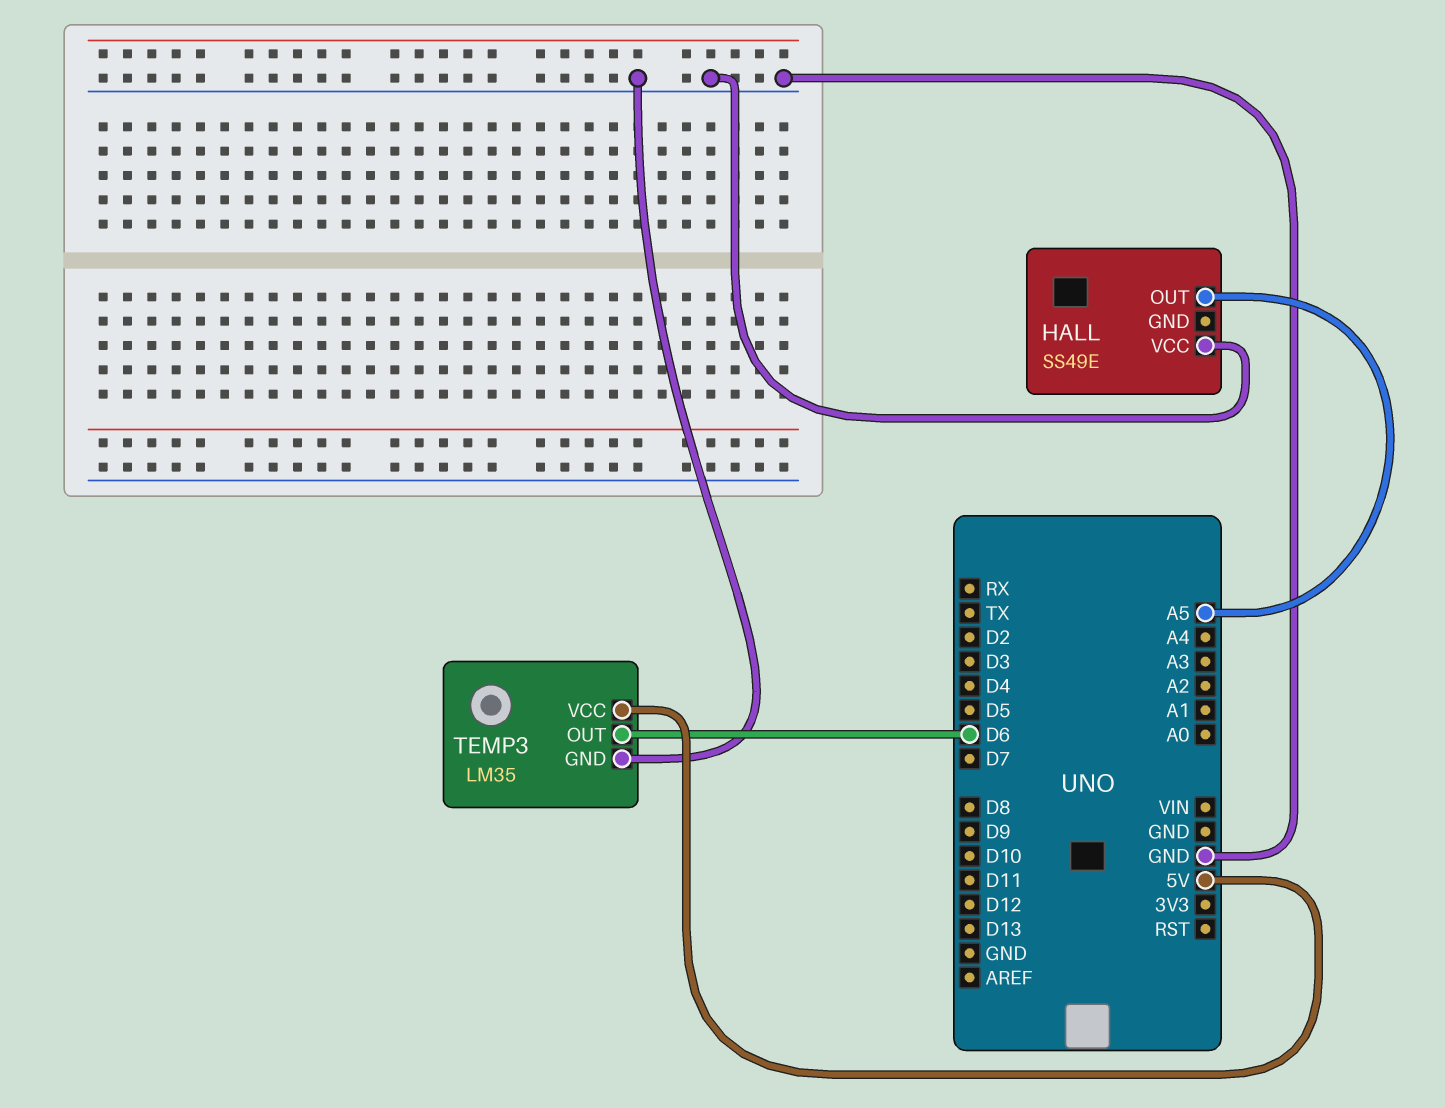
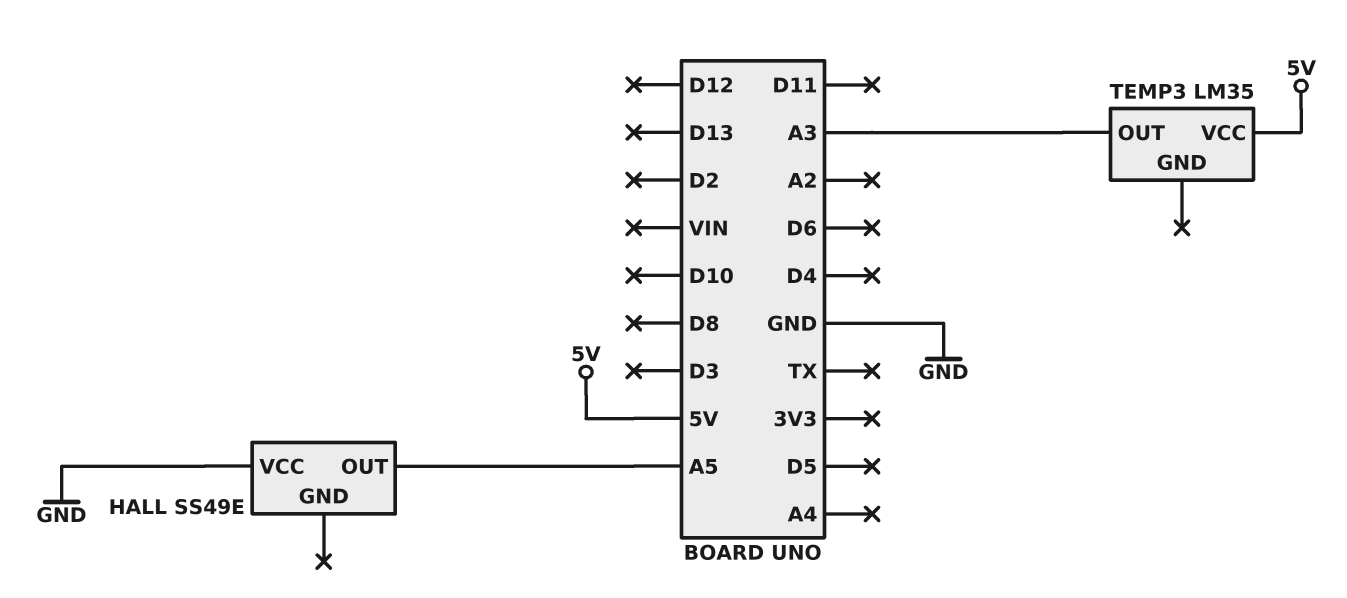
TEMP3 pin GND: GND -> none
TEMP3 pin OUT: D6 -> A3

